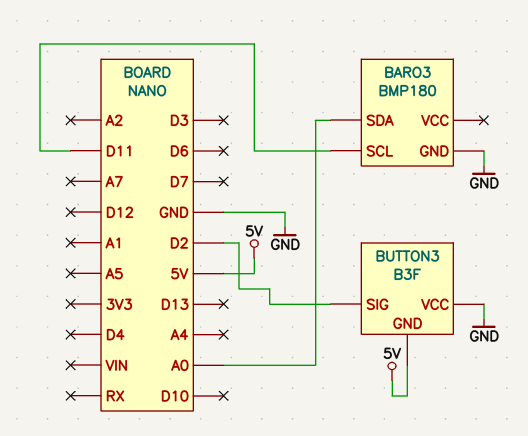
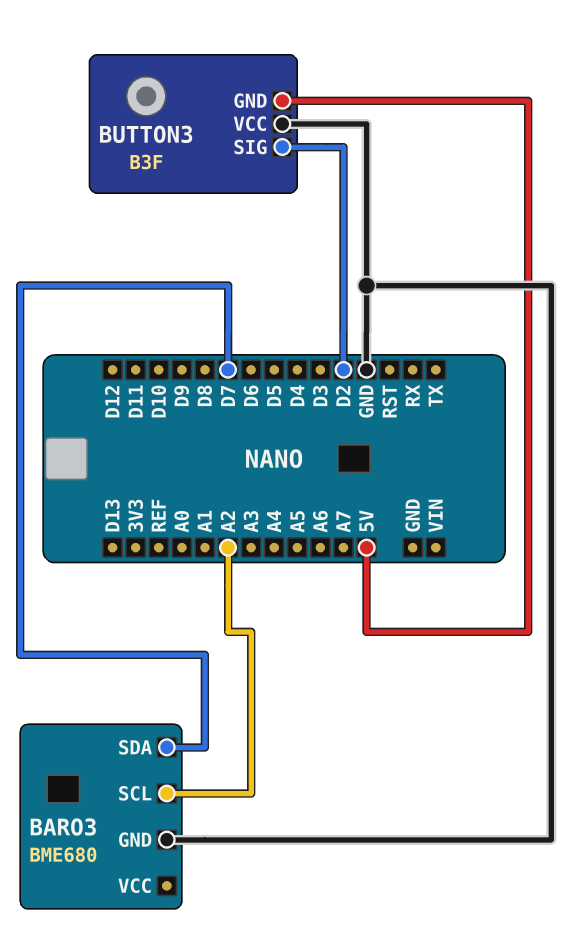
BARO3: BMP180 -> BME680
BARO3 pin SCL: D11 -> A2
BARO3 pin SDA: A0 -> D7

